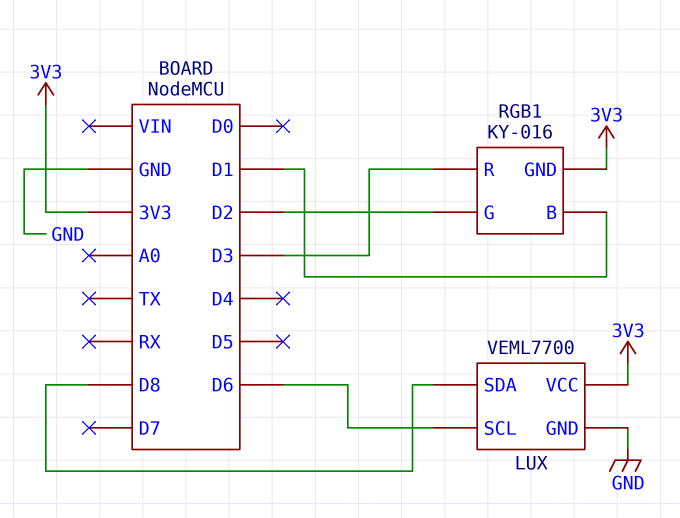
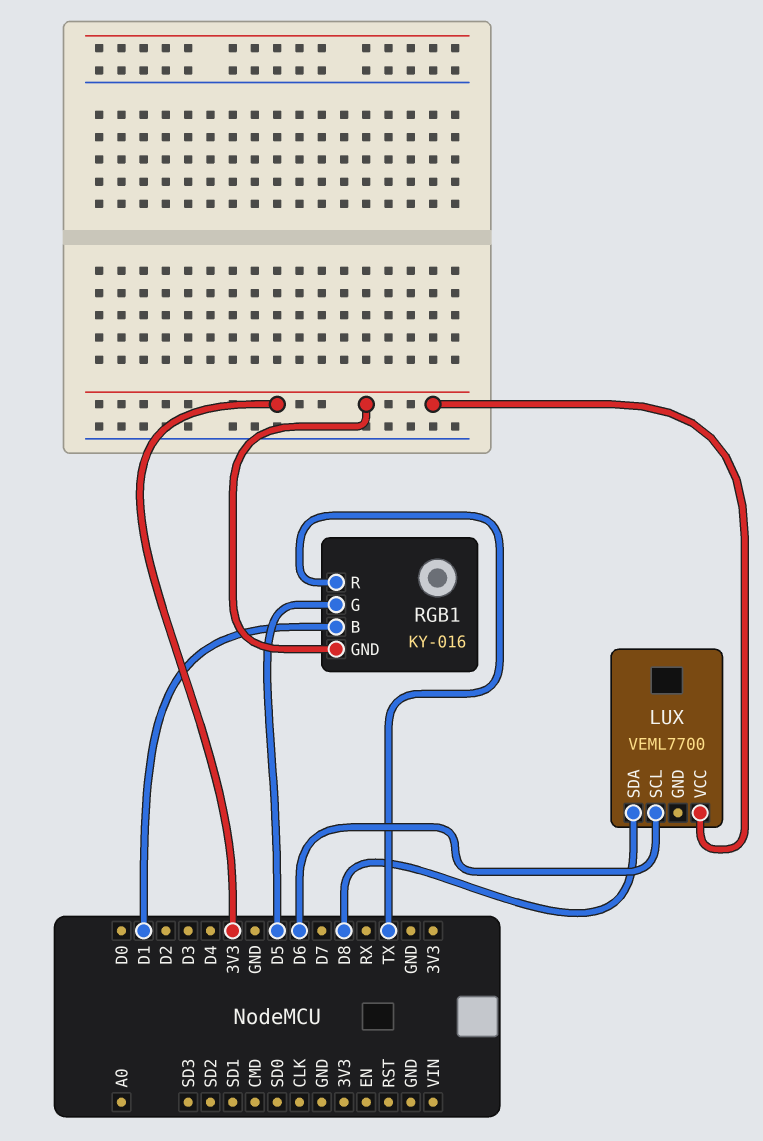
LUX pin GND: GND -> none
RGB1 pin G: D2 -> D5
RGB1 pin R: D3 -> TX

